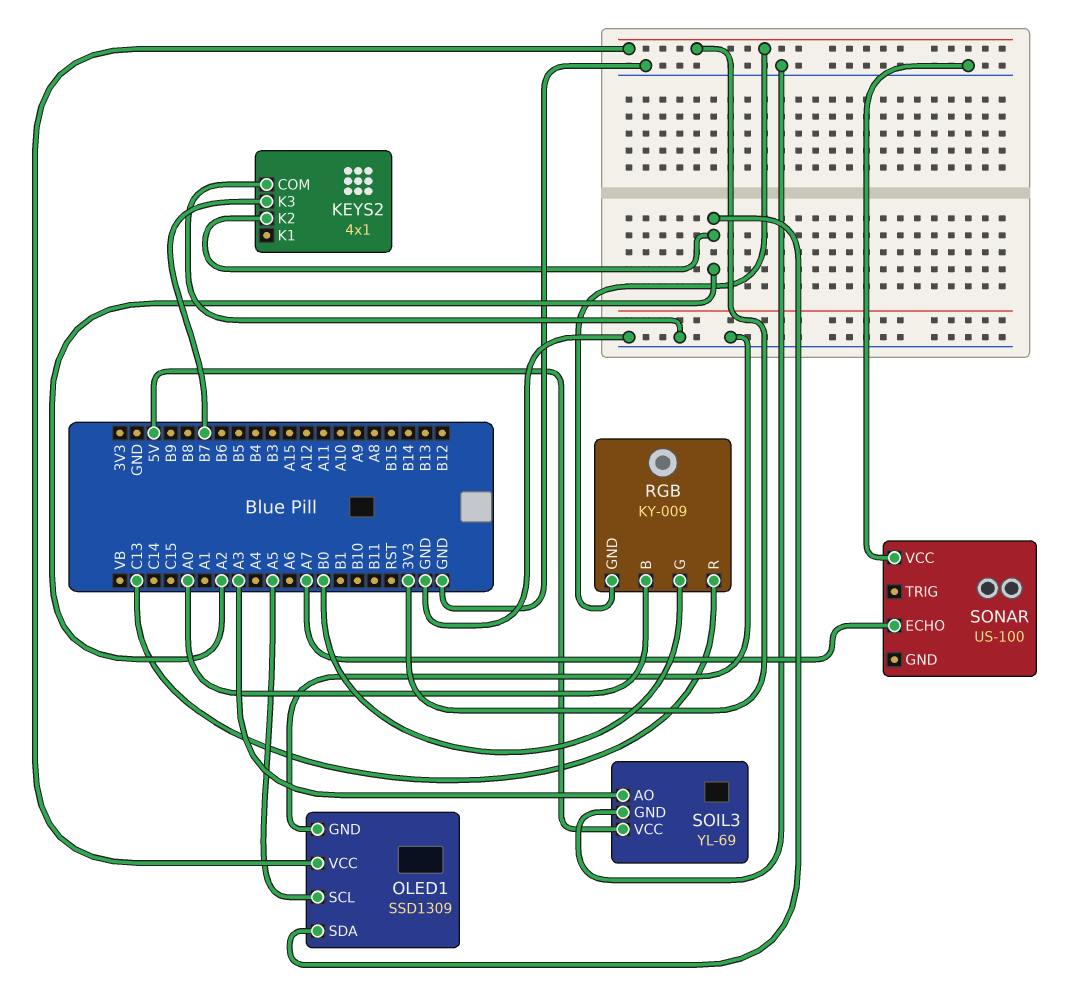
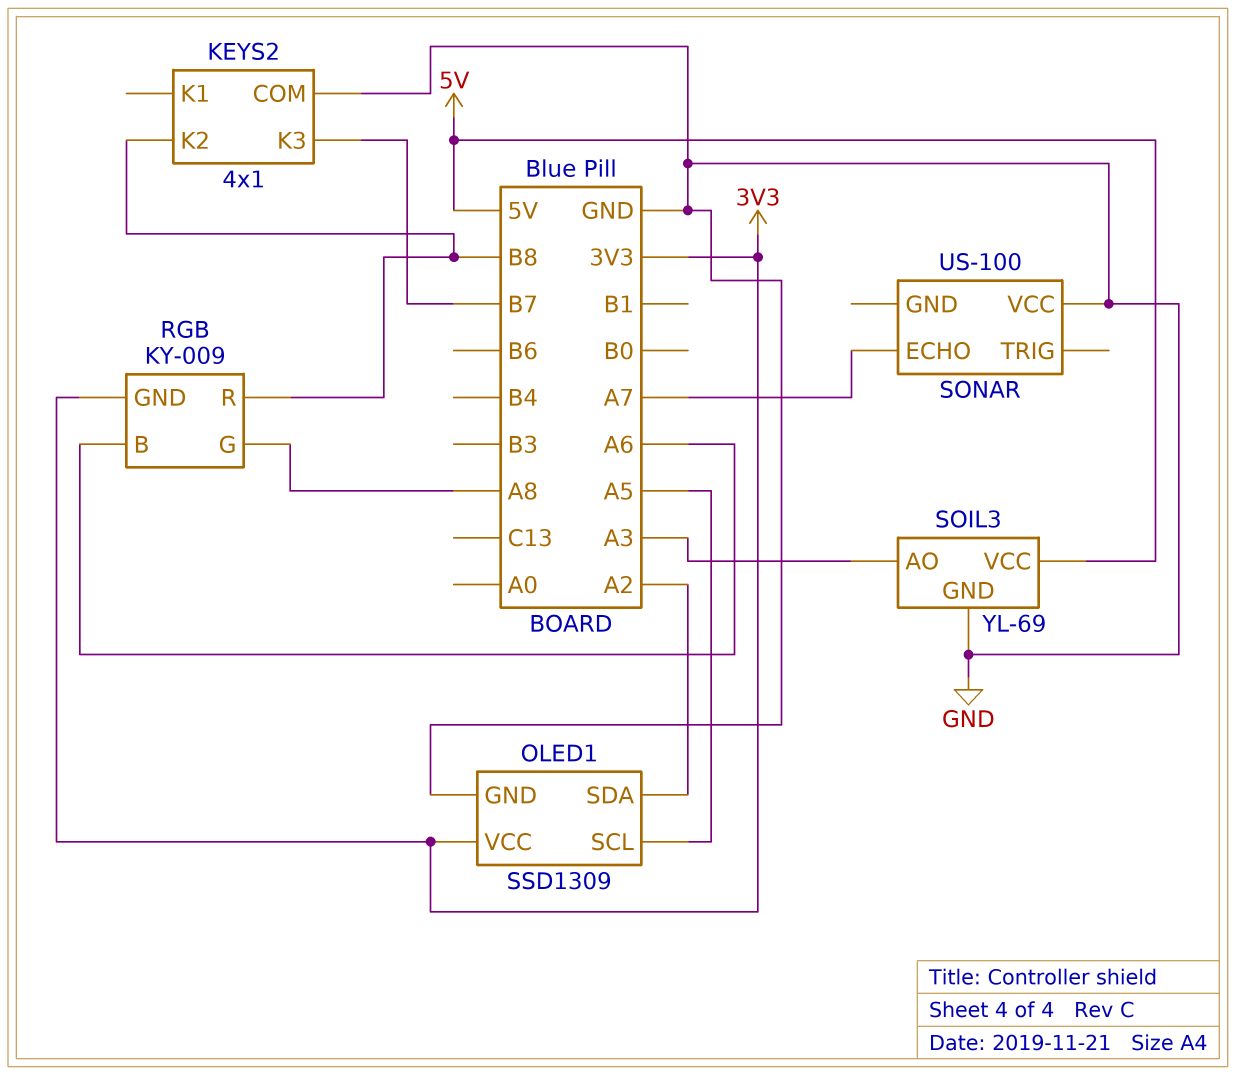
KEYS2 pin K2: A2 -> B8
RGB pin B: A0 -> A6
RGB pin G: B0 -> A8
RGB pin R: C13 -> B8

